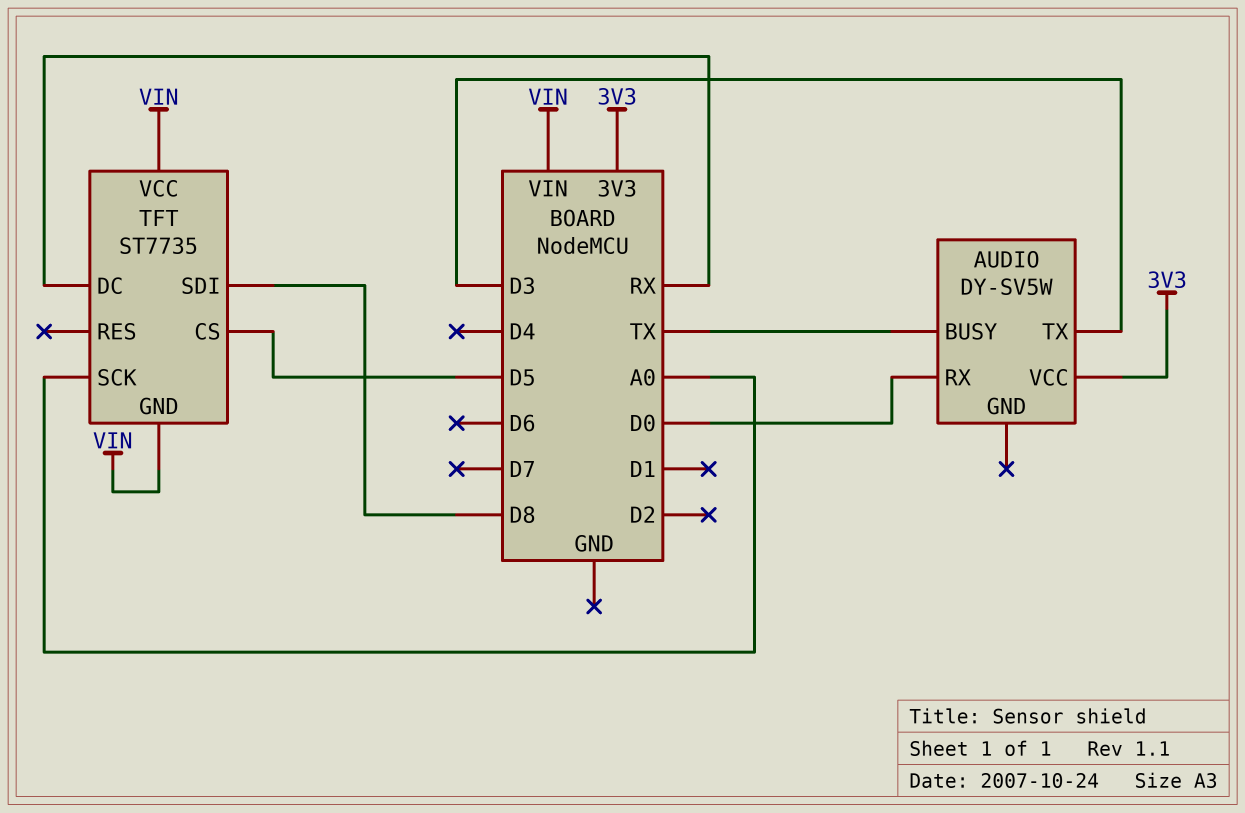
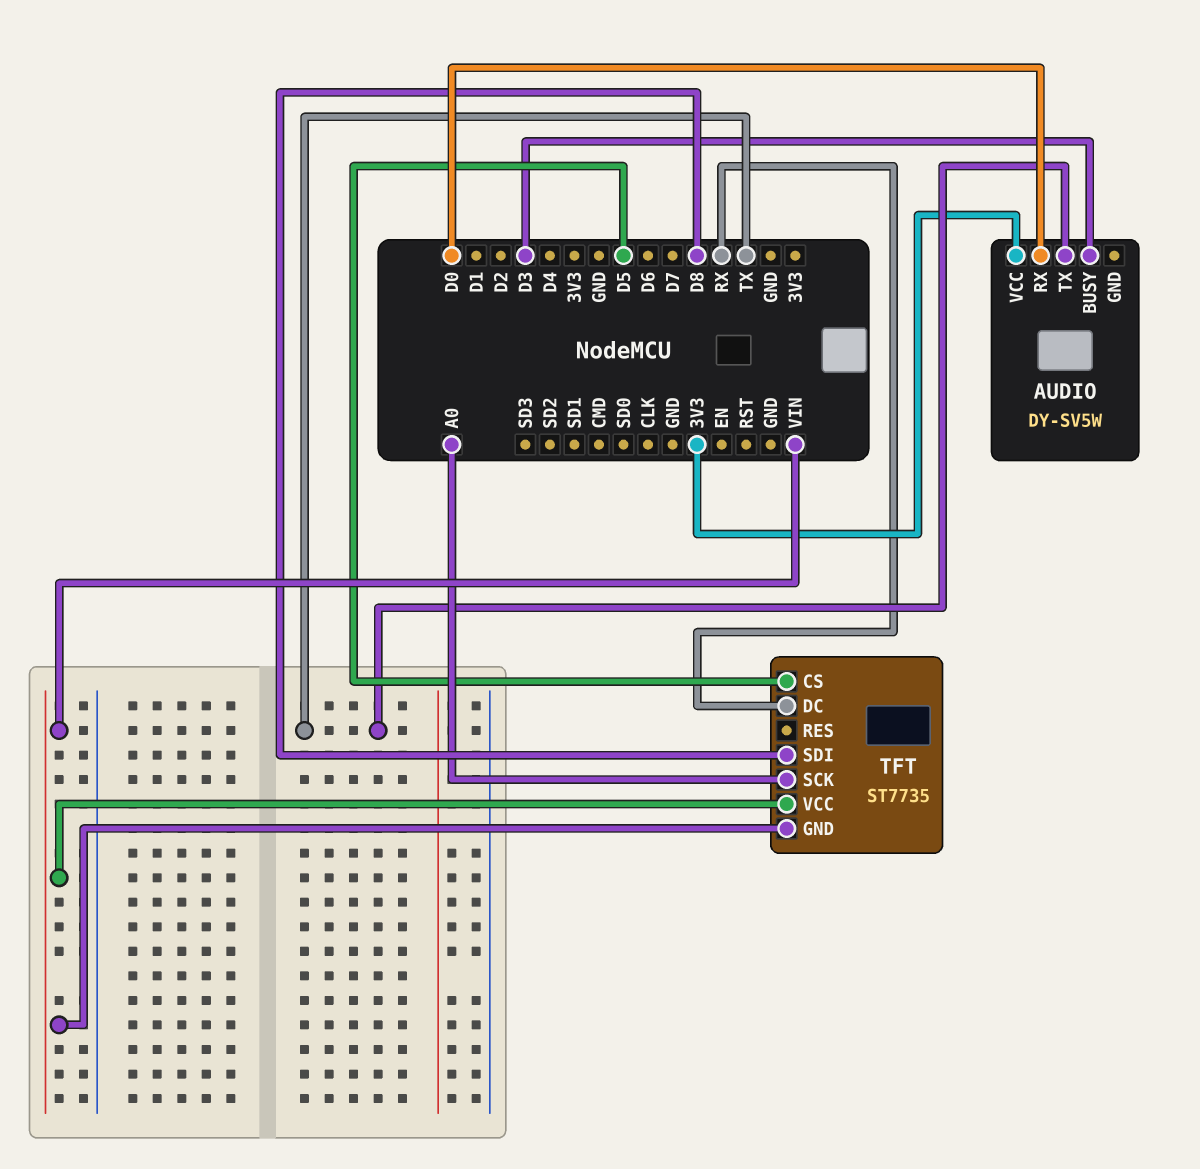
AUDIO pin BUSY: TX -> D3
AUDIO pin TX: D3 -> TX

